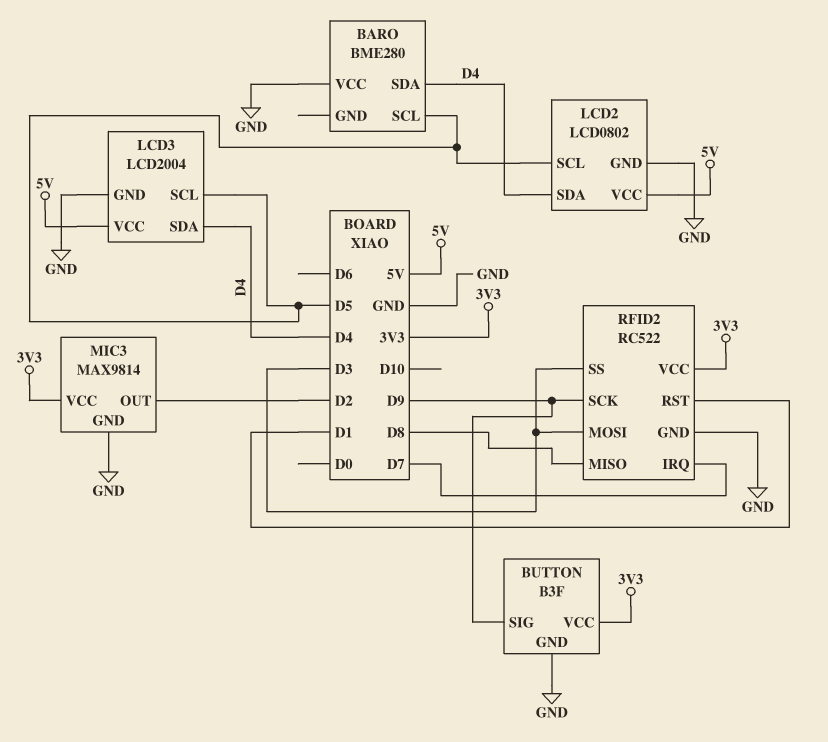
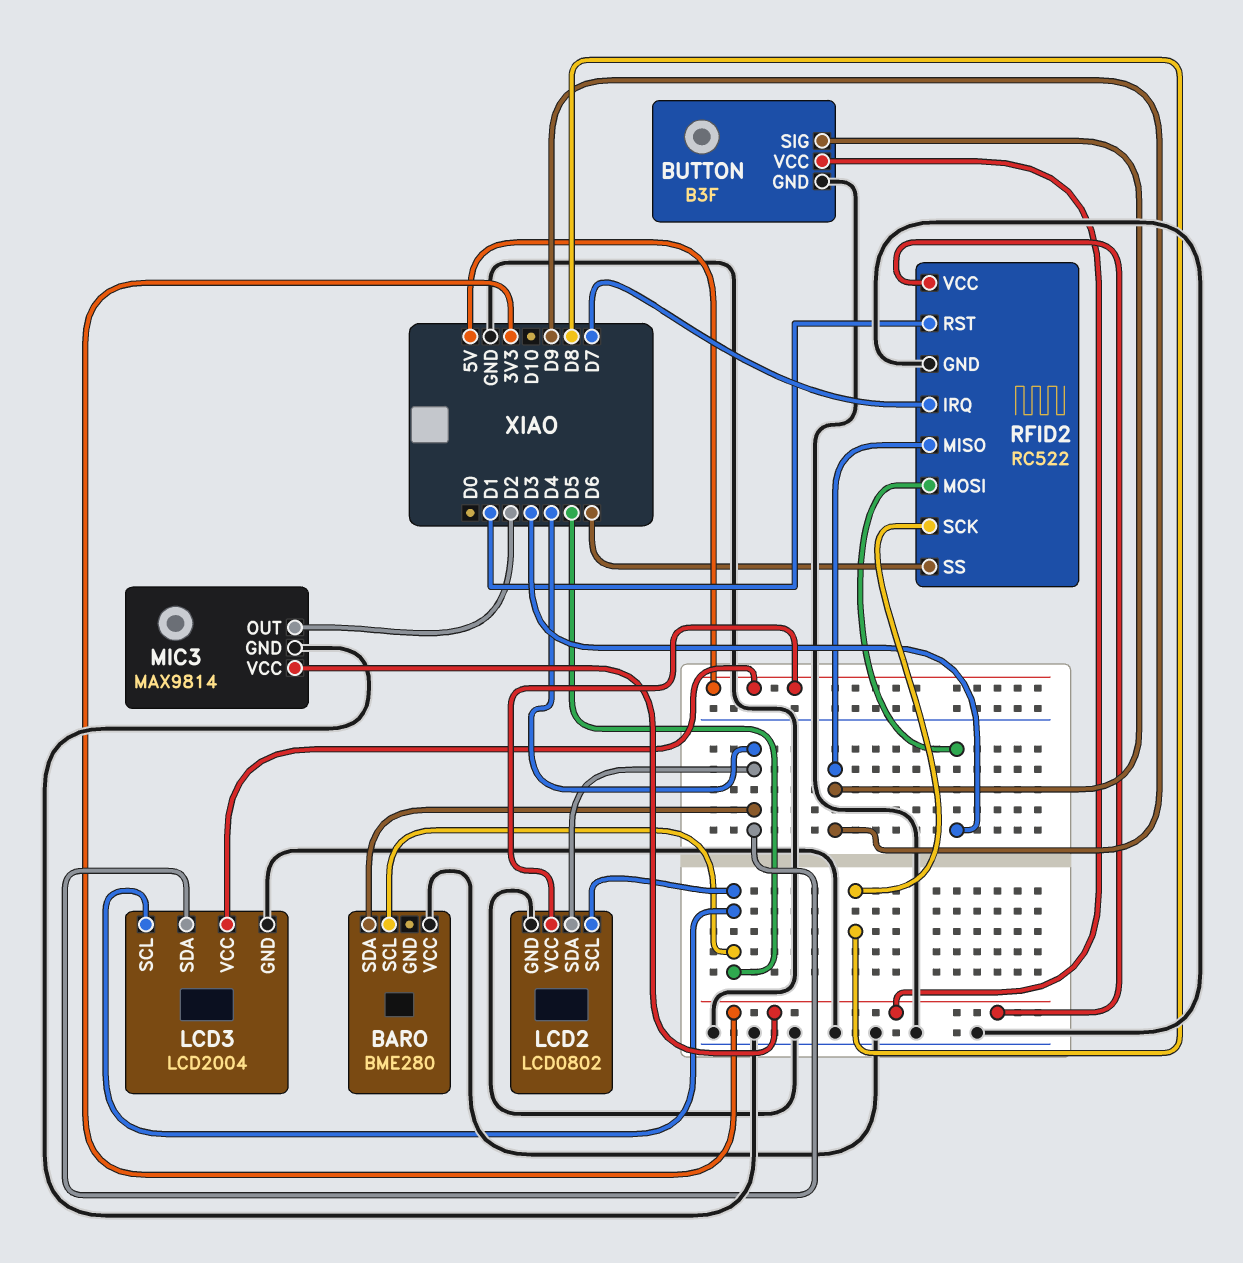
RFID2 pin MISO: D8 -> D9
RFID2 pin SCK: D9 -> D8
RFID2 pin SS: D3 -> D6

